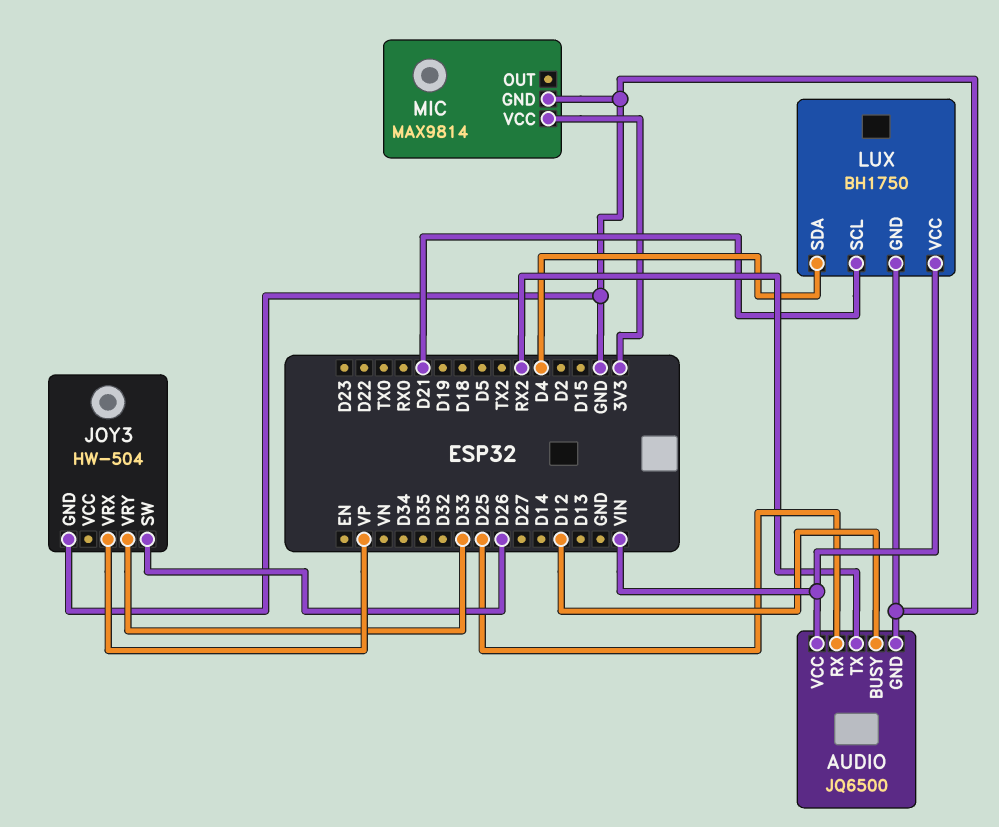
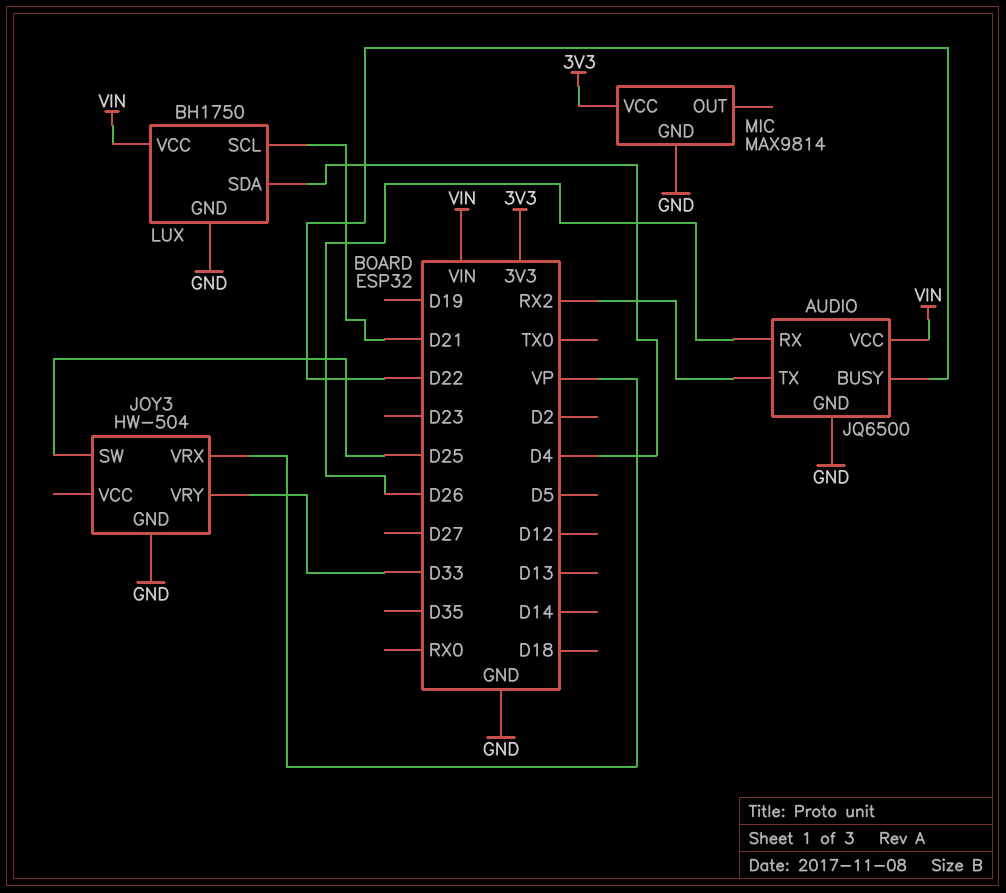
AUDIO pin BUSY: D12 -> D22
AUDIO pin RX: D25 -> D26
JOY3 pin SW: D26 -> D25

